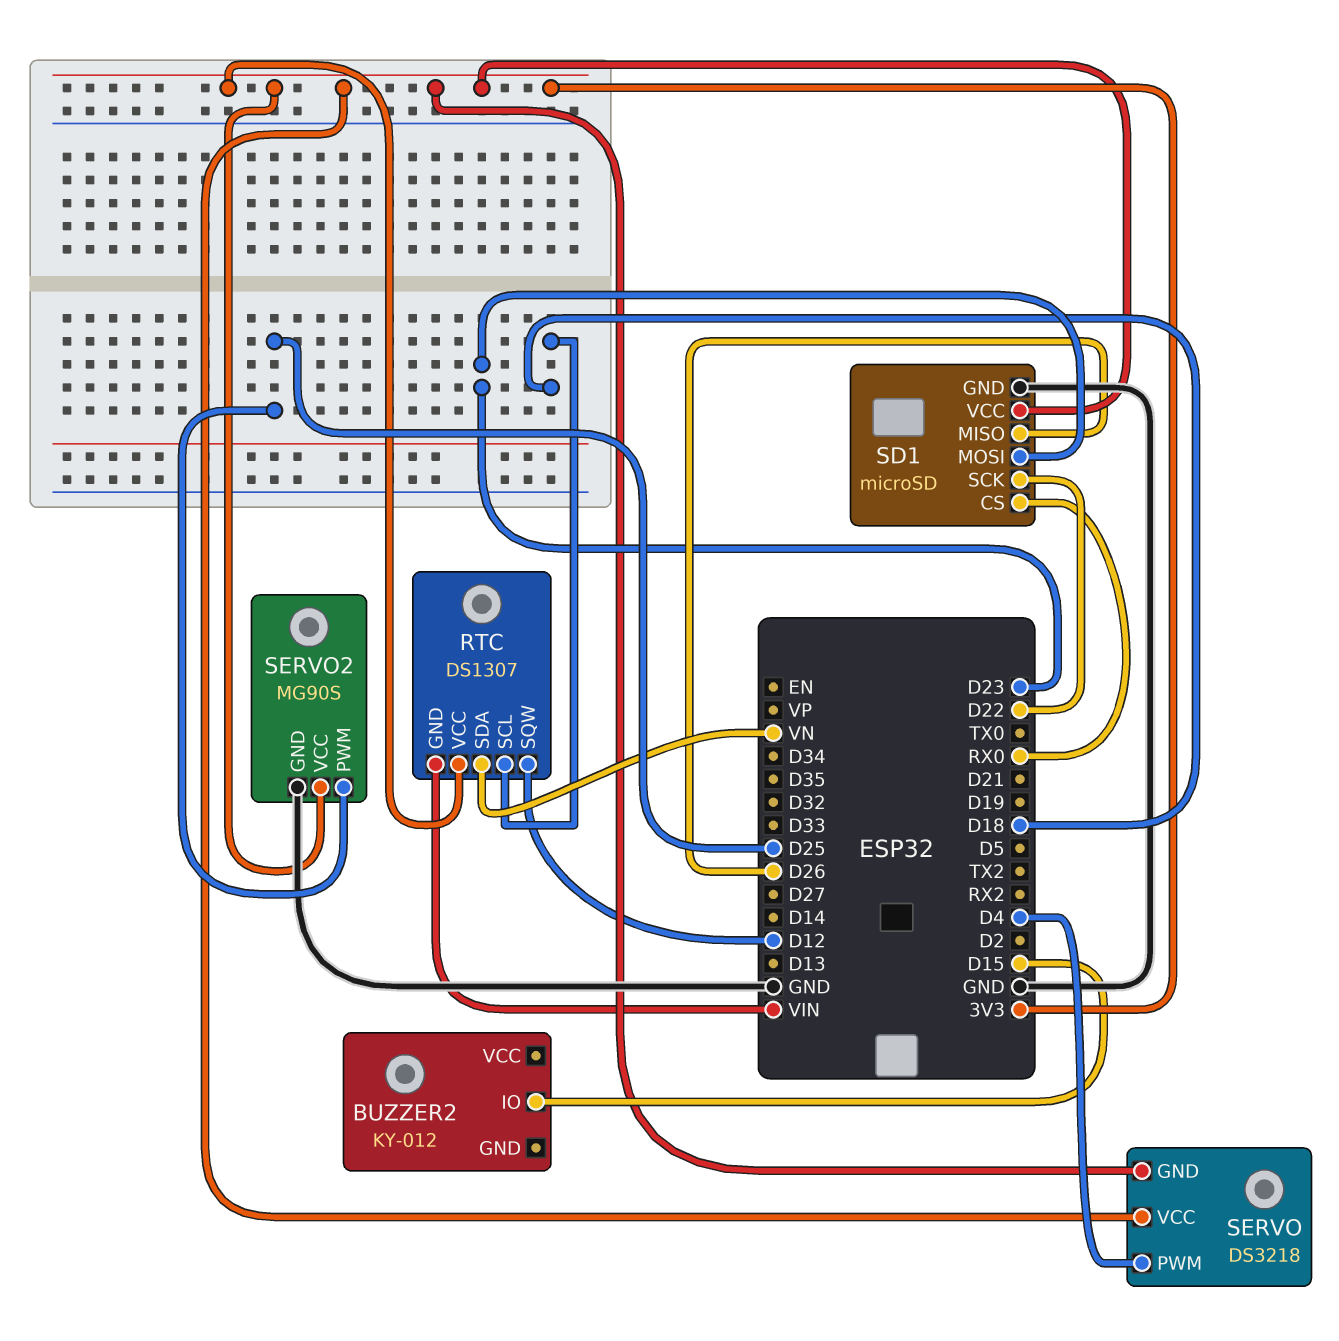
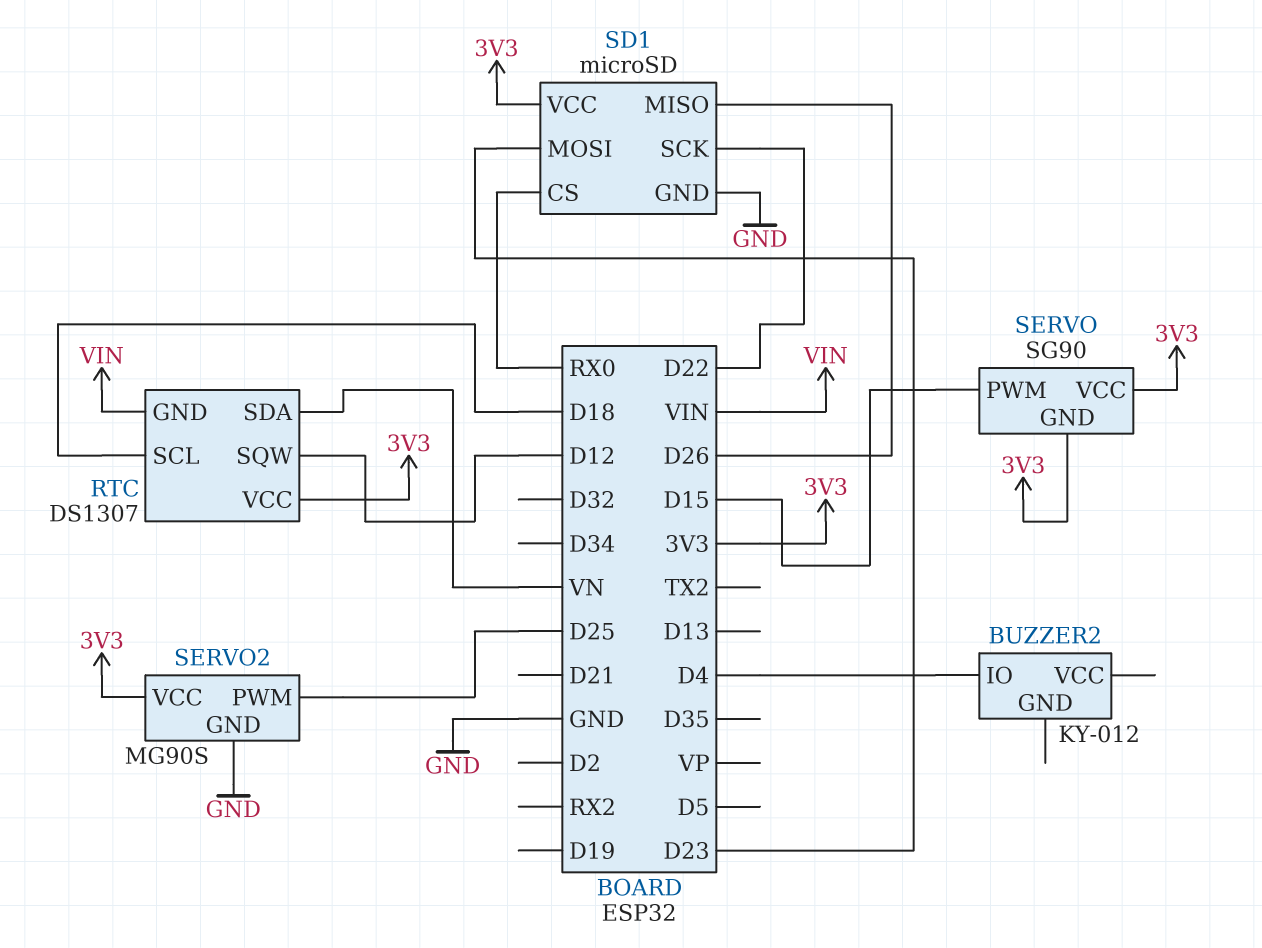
BUZZER2 pin IO: D15 -> D4
SERVO: DS3218 -> SG90
SERVO pin PWM: D4 -> D15

